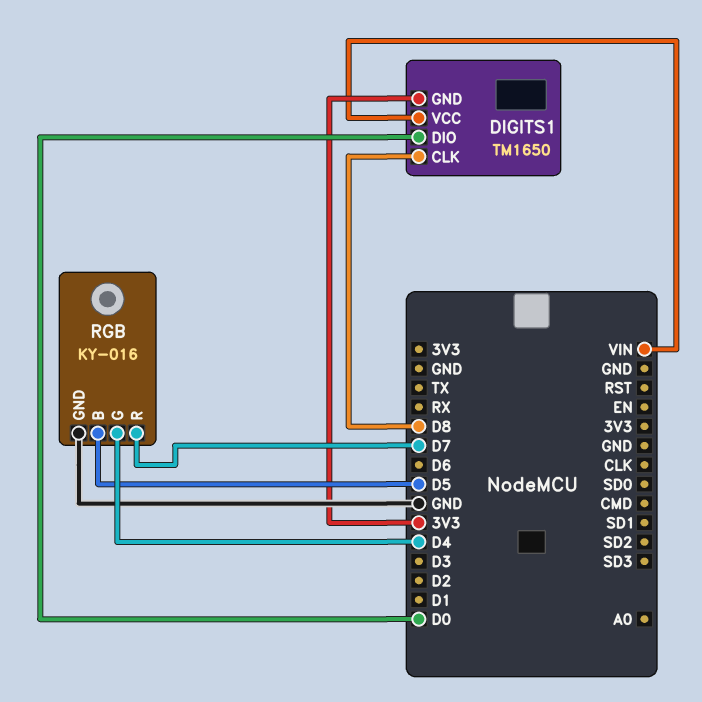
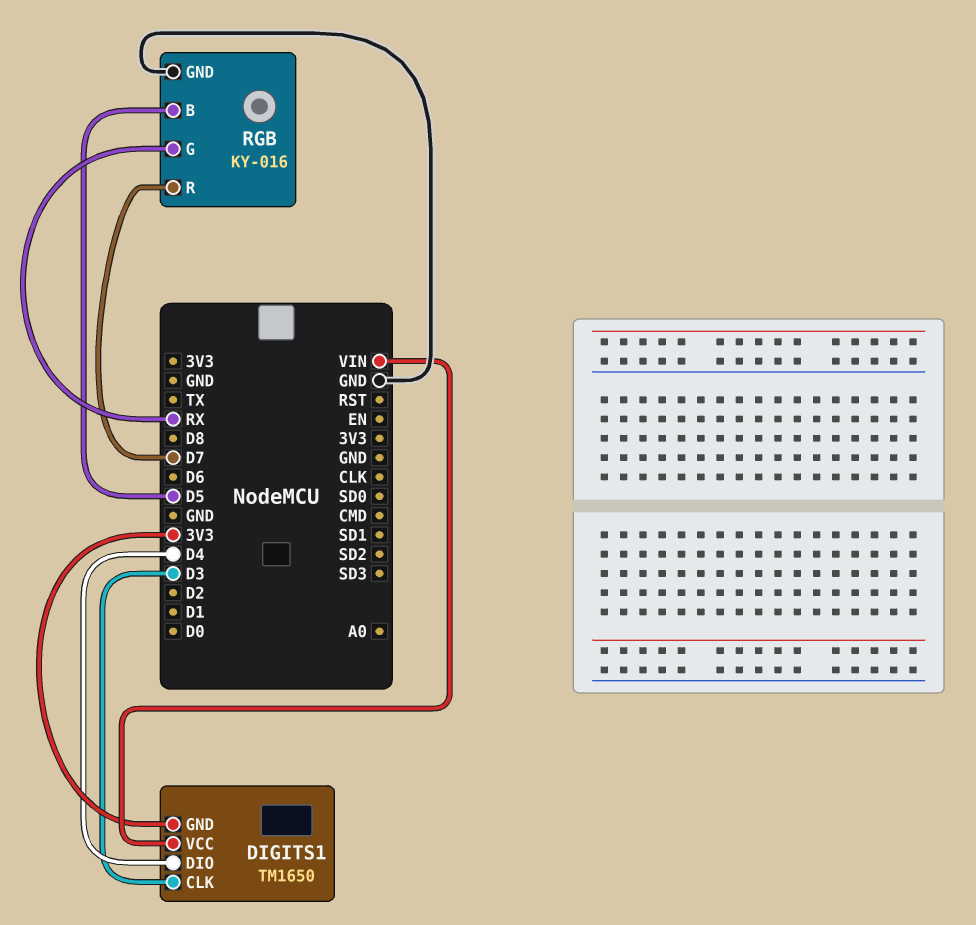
DIGITS1 pin CLK: D8 -> D3
DIGITS1 pin DIO: D0 -> D4
RGB pin G: D4 -> RX

